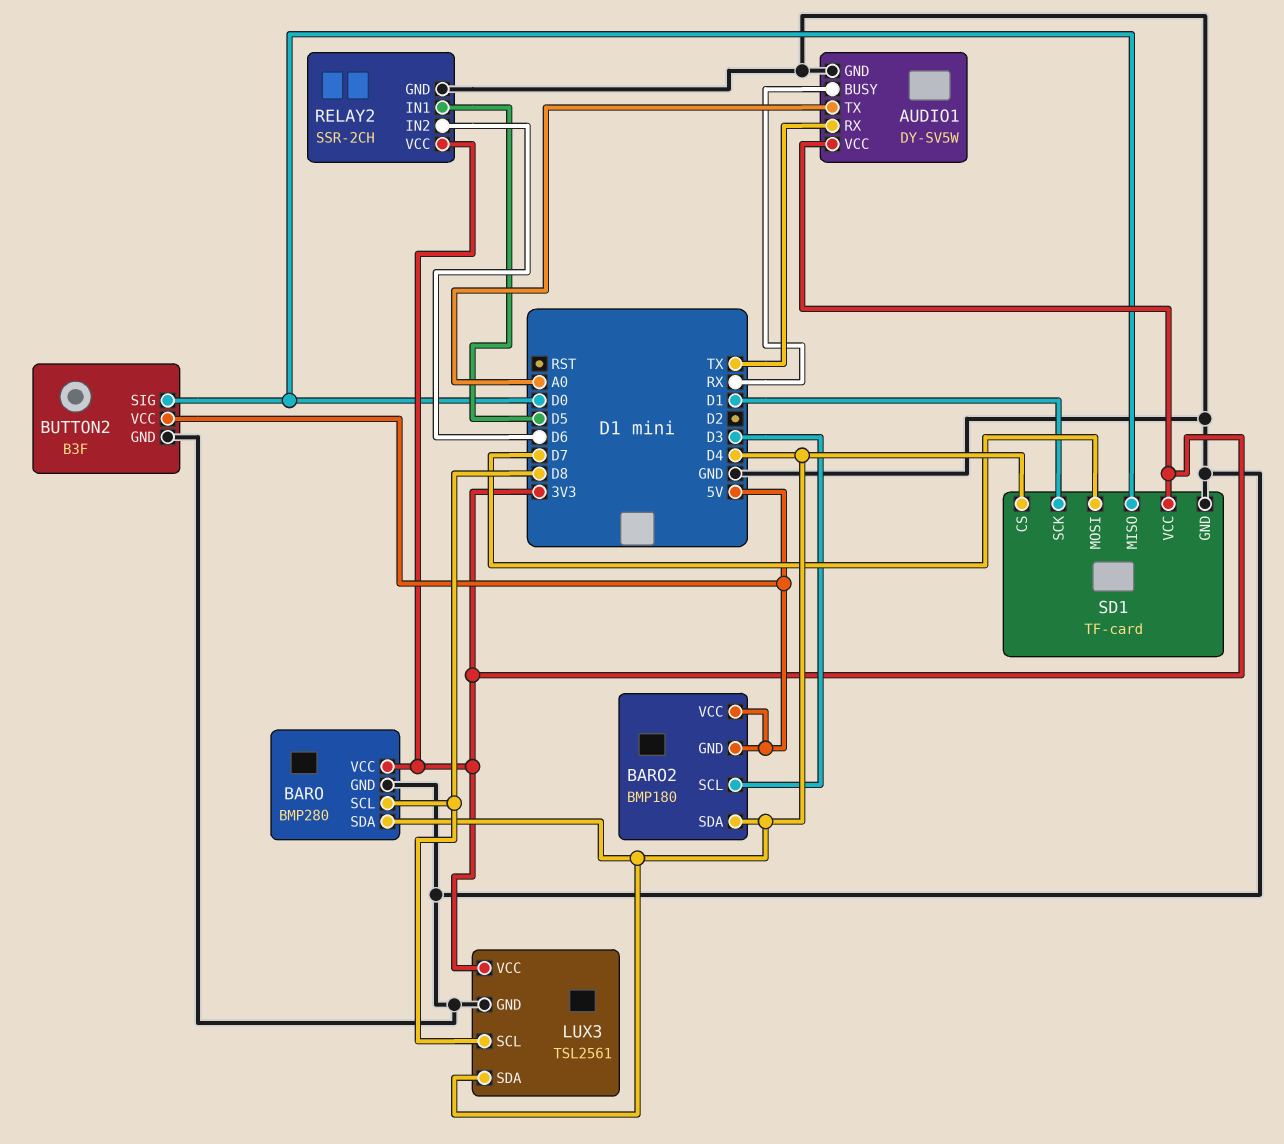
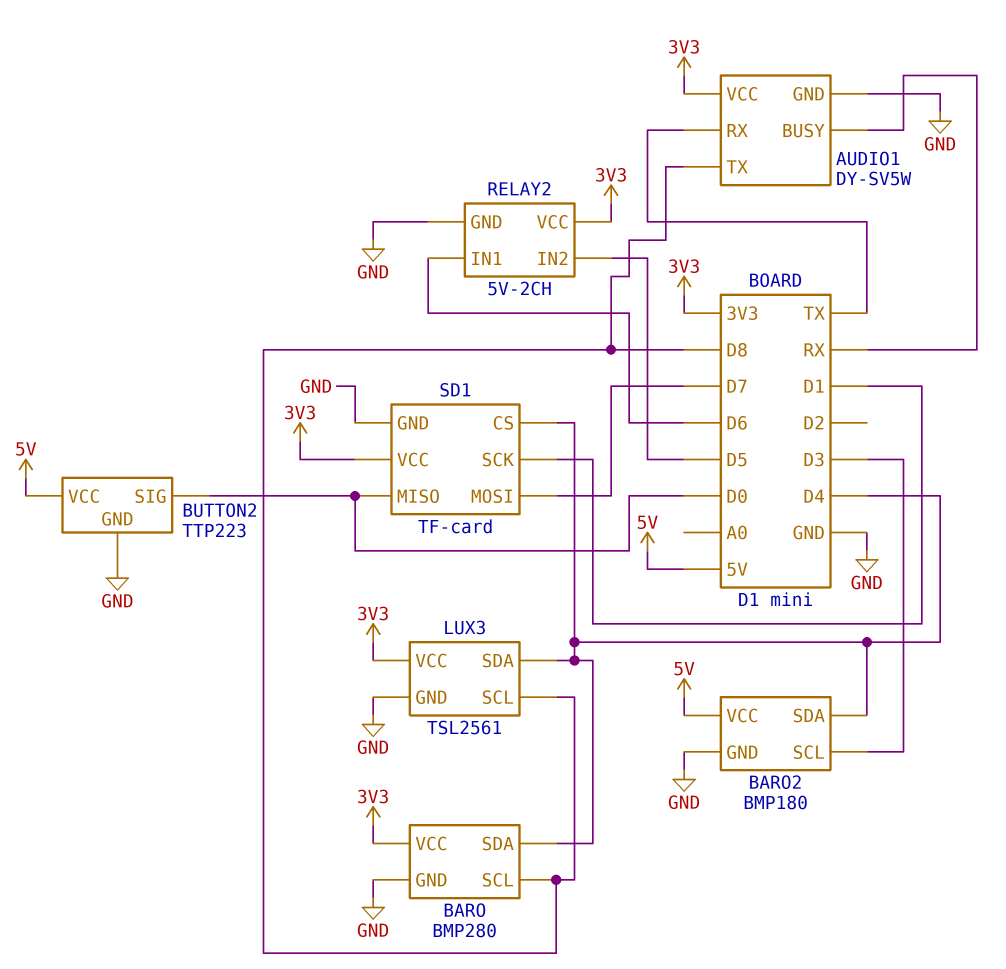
AUDIO1 pin TX: A0 -> D8
BARO2 pin GND: 5V -> GND
BUTTON2: B3F -> TTP223
RELAY2: SSR-2CH -> 5V-2CH
RELAY2 pin IN1: D5 -> D6
RELAY2 pin IN2: D6 -> D5

